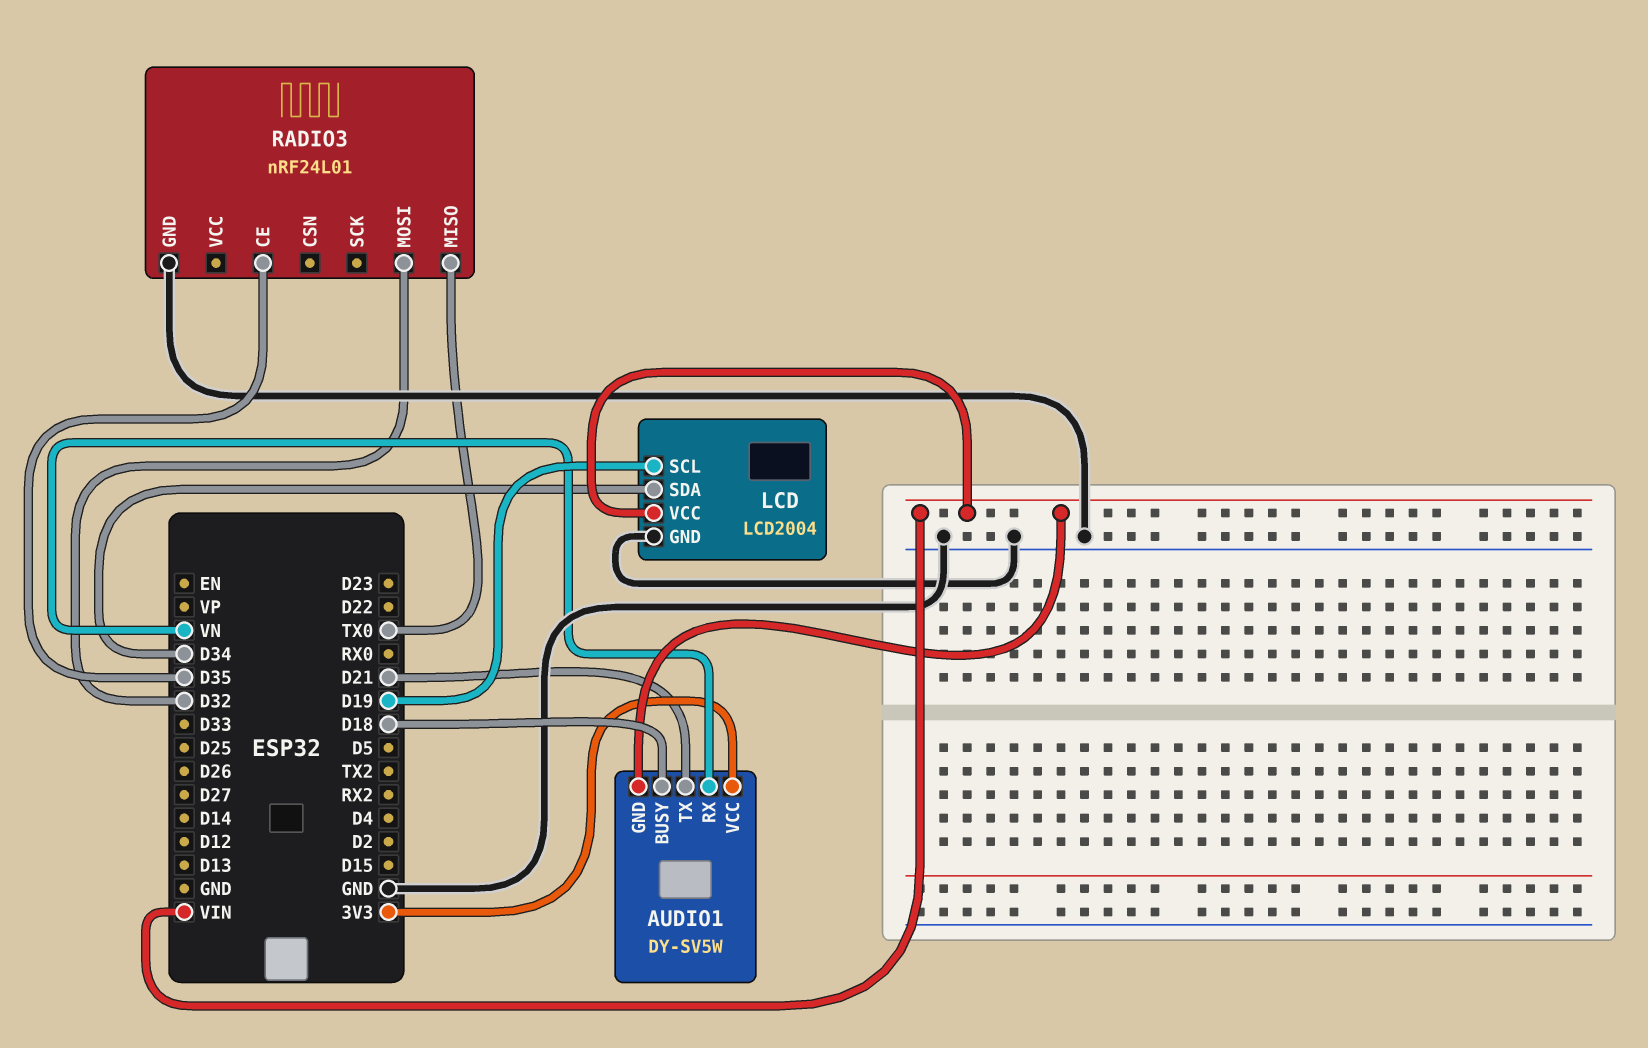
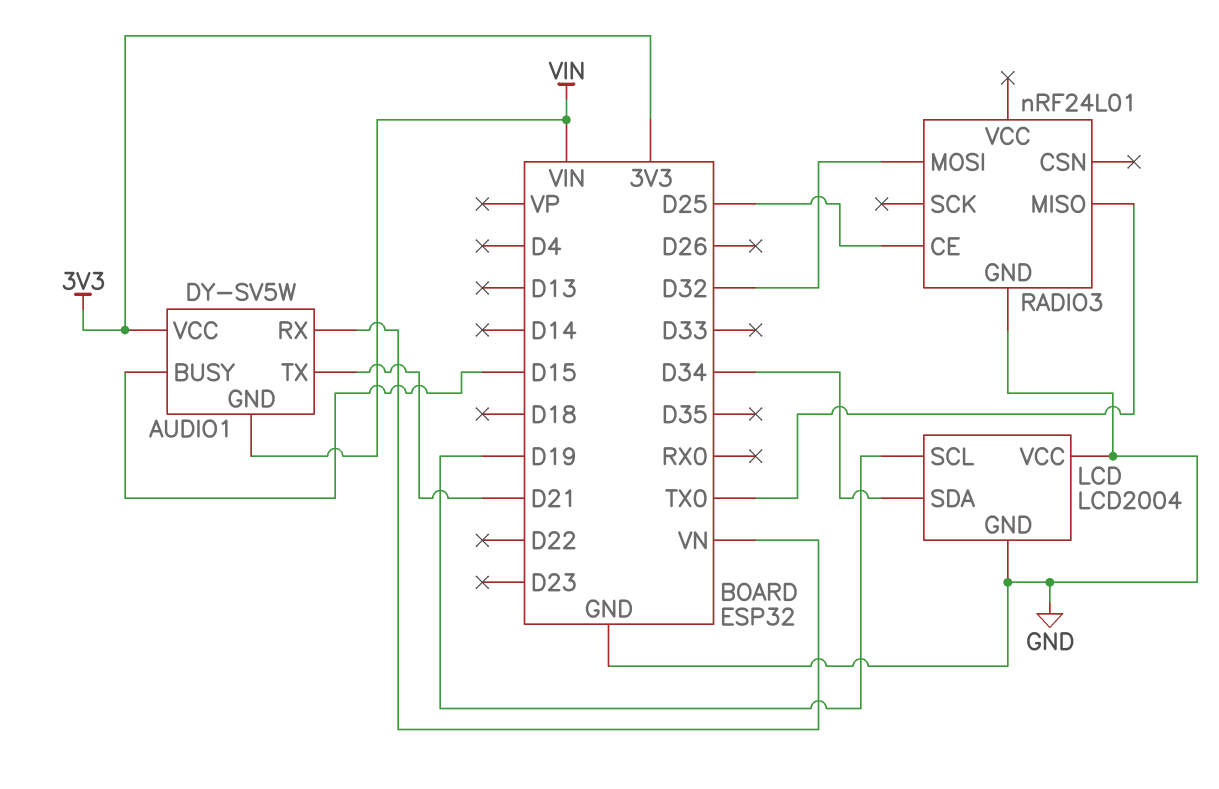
AUDIO1 pin BUSY: D18 -> D15
LCD pin VCC: VIN -> GND
RADIO3 pin CE: D35 -> D25

